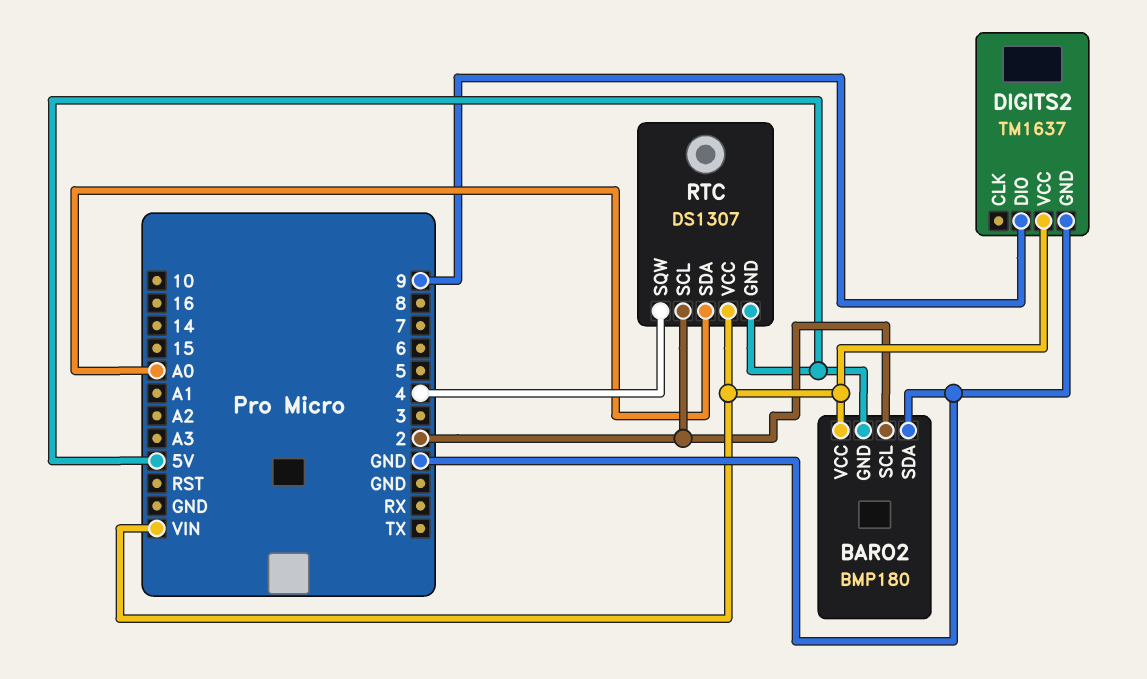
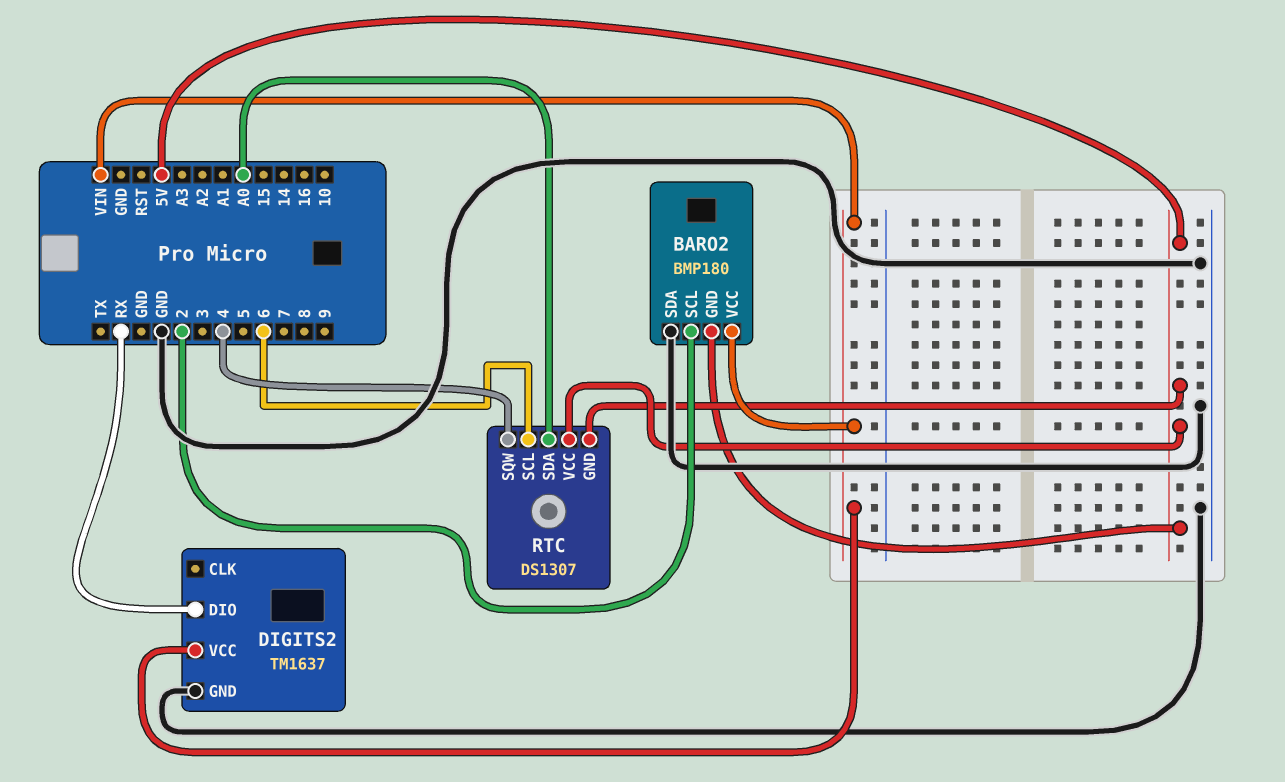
DIGITS2 pin DIO: 9 -> RX
RTC pin SCL: 2 -> 6
RTC pin VCC: VIN -> 5V

